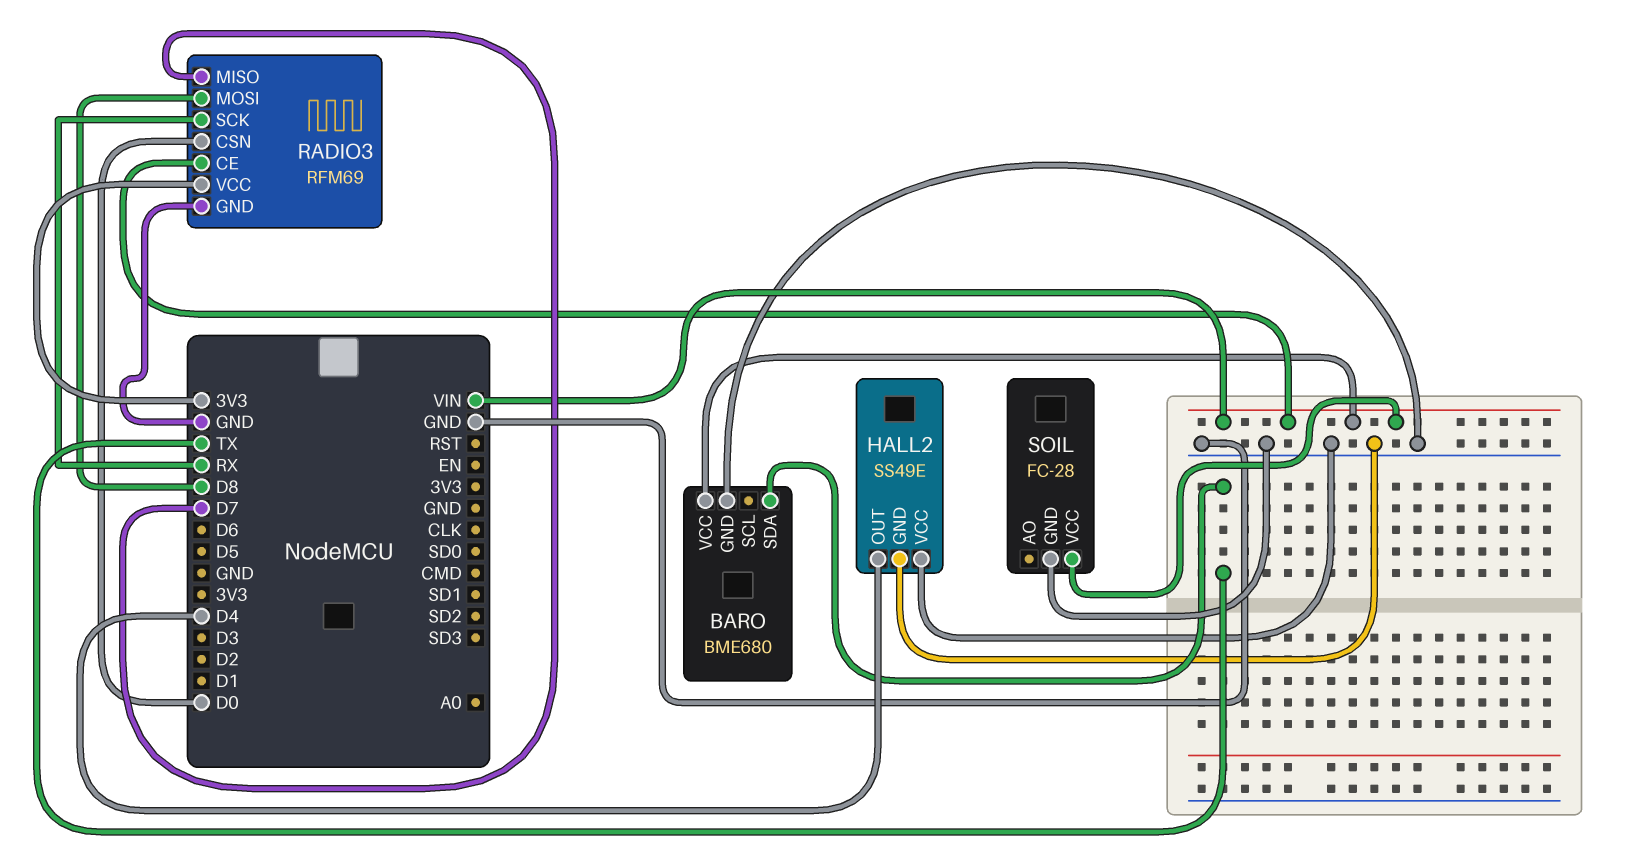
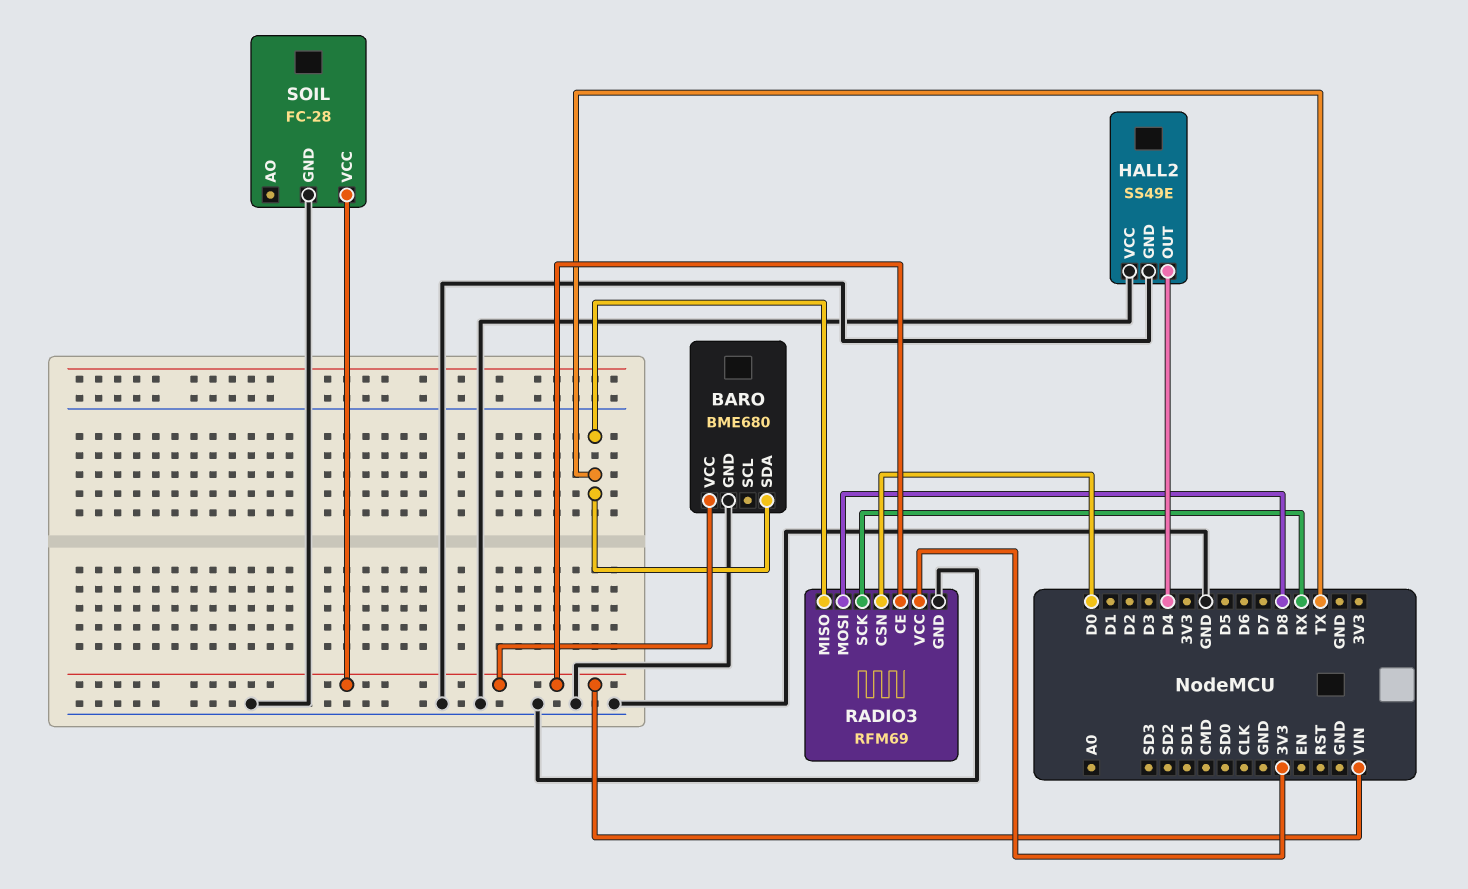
RADIO3 pin MISO: D7 -> TX

